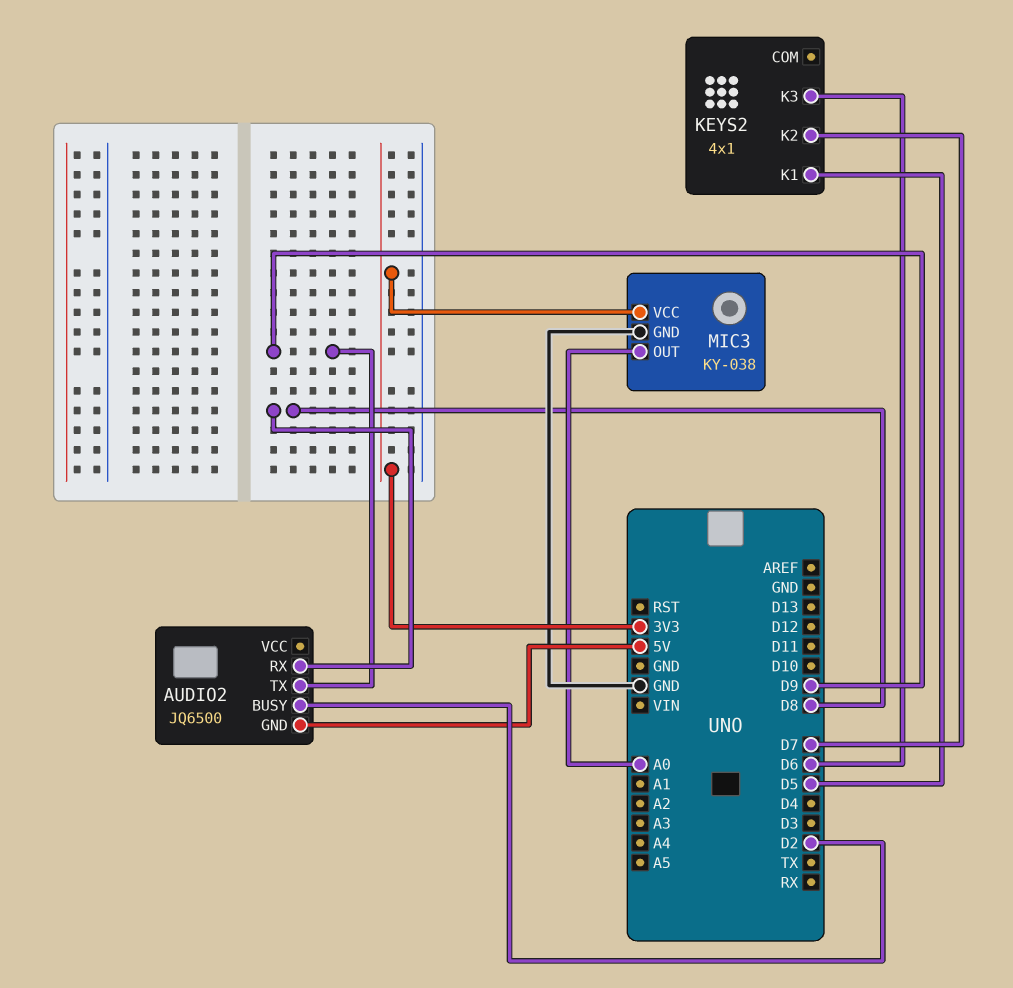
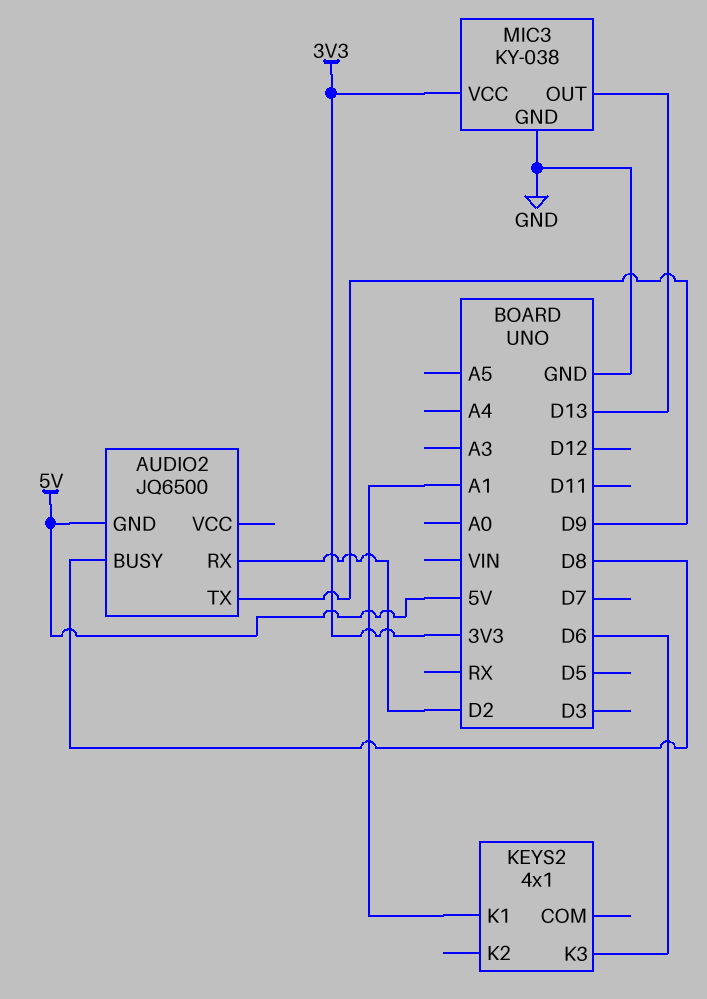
AUDIO2 pin BUSY: D2 -> D8
AUDIO2 pin RX: D8 -> D2
KEYS2 pin K1: D5 -> A1
KEYS2 pin K2: D7 -> none
MIC3 pin OUT: A0 -> D13

